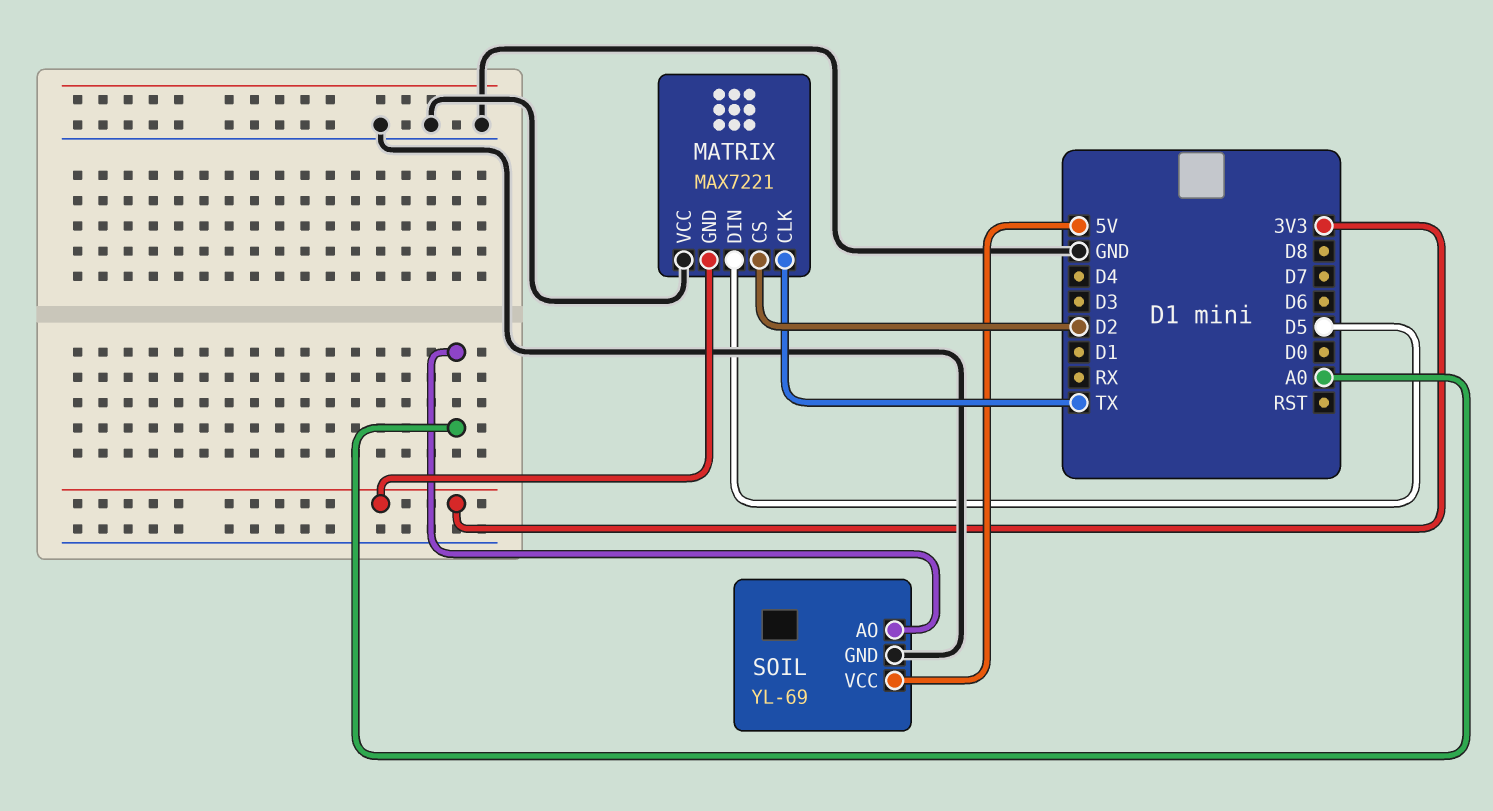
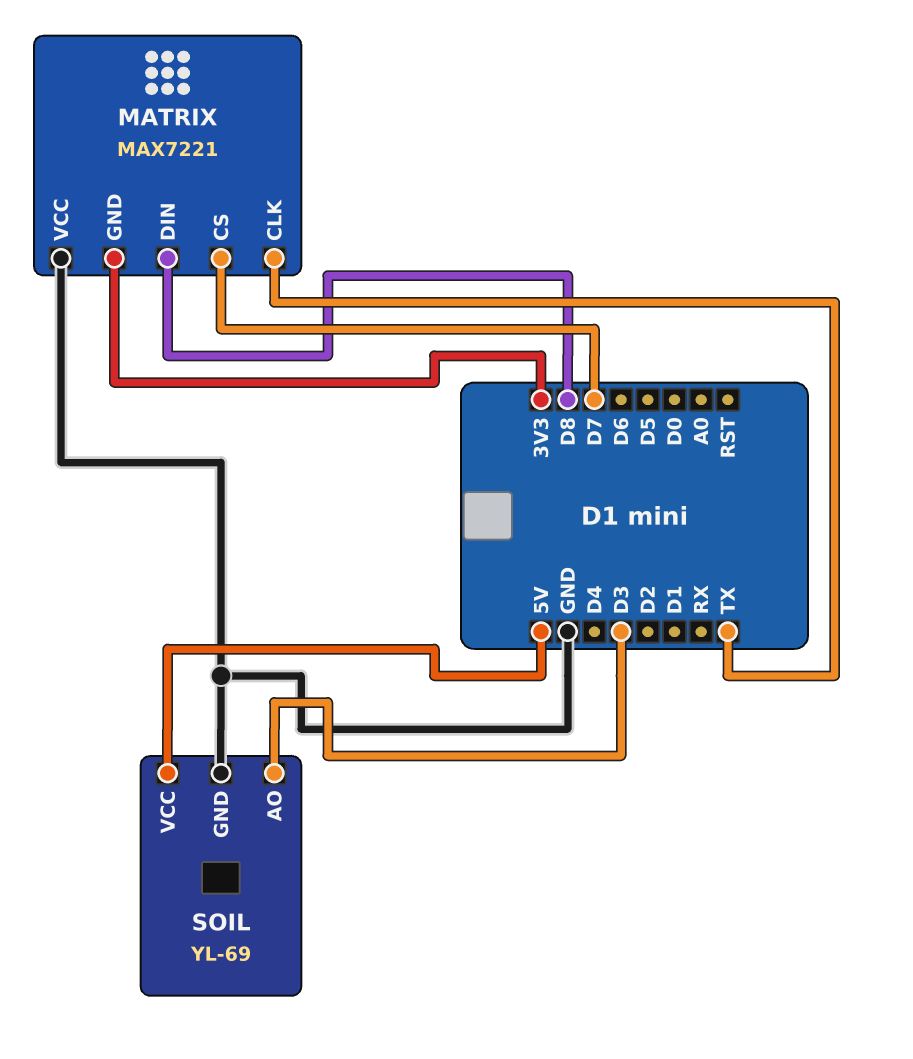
MATRIX pin CS: D2 -> D7
MATRIX pin DIN: D5 -> D8
SOIL pin AO: A0 -> D3

